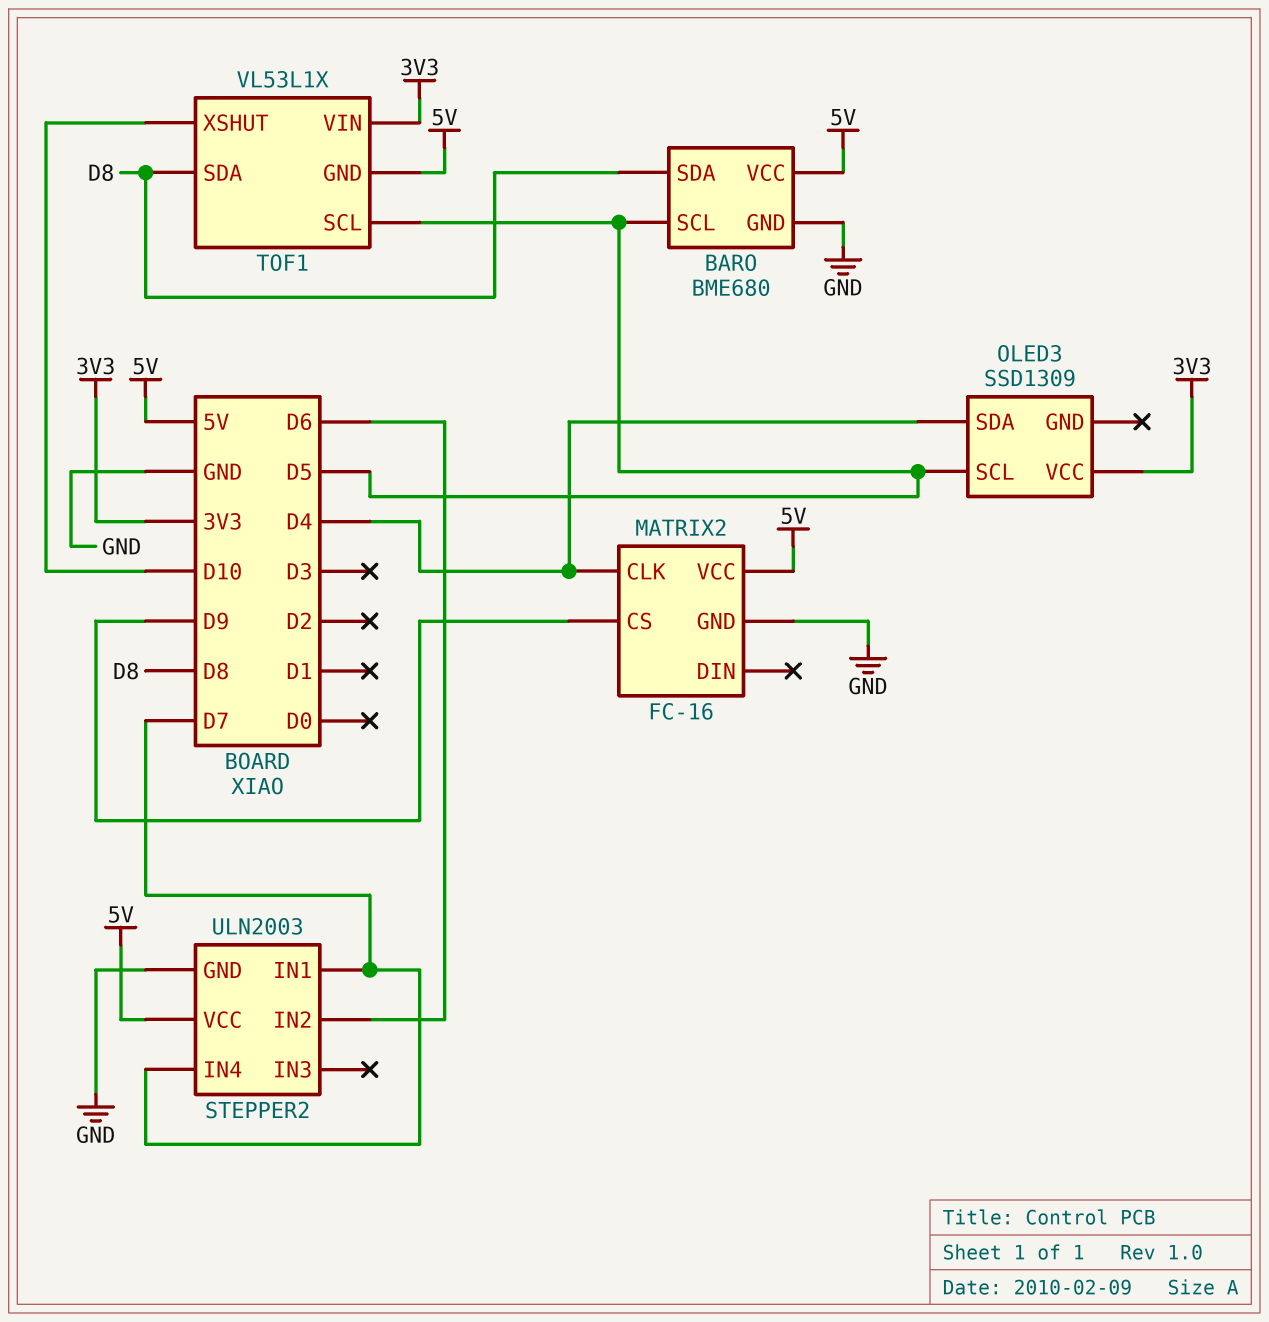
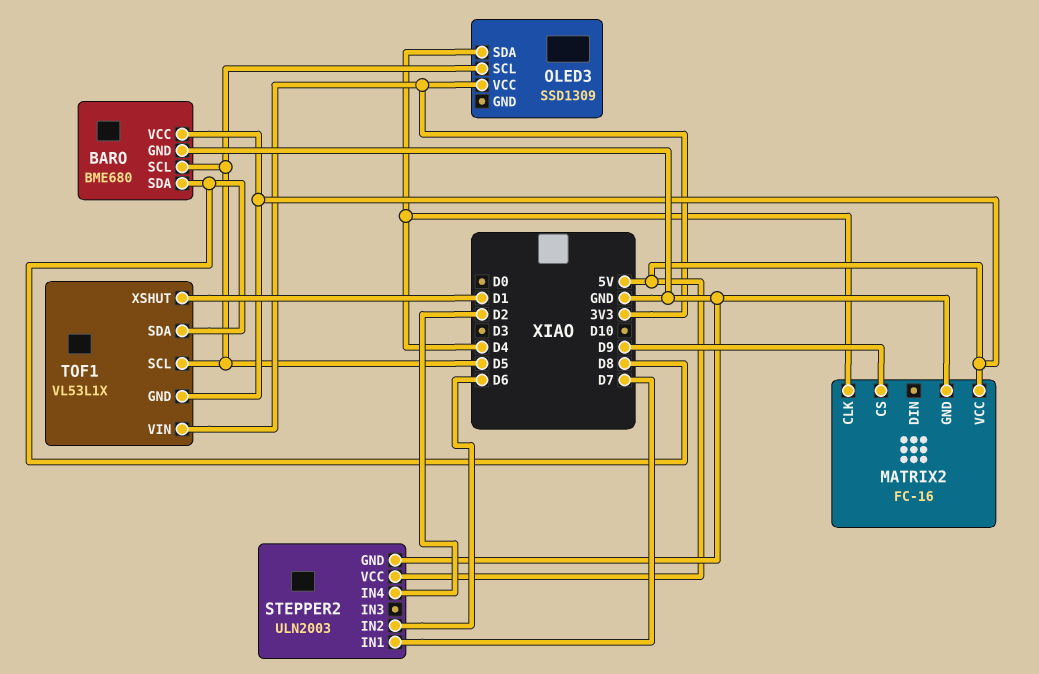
STEPPER2 pin IN4: D7 -> D2
TOF1 pin XSHUT: D10 -> D1

